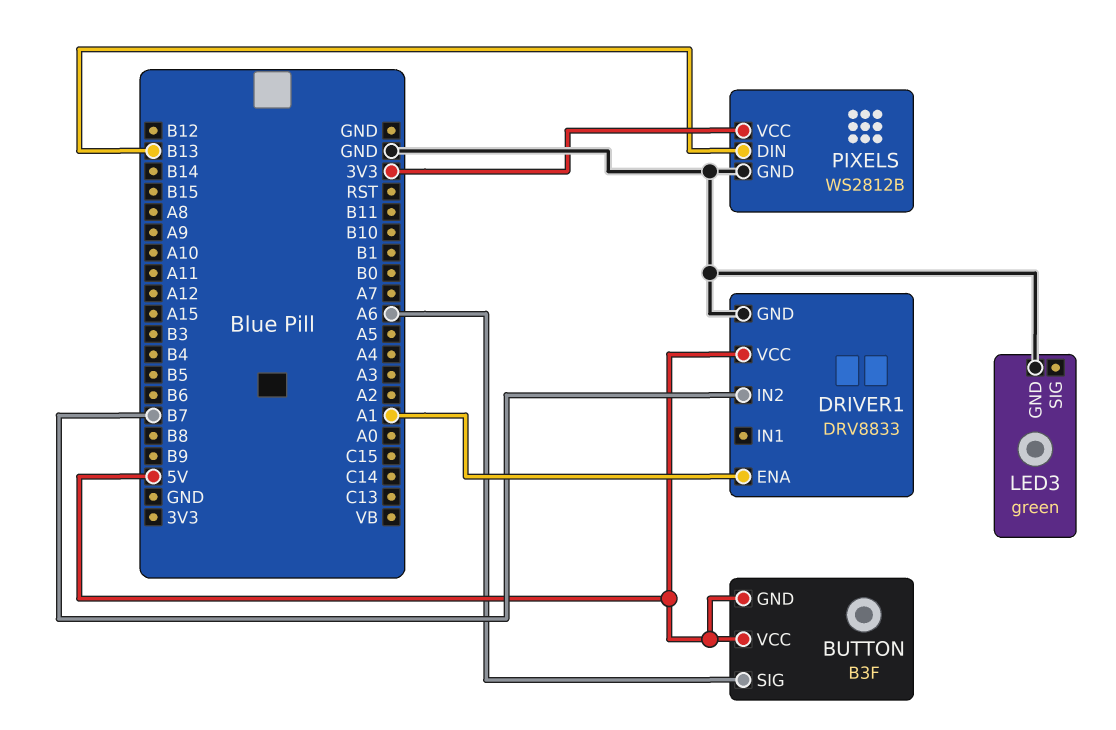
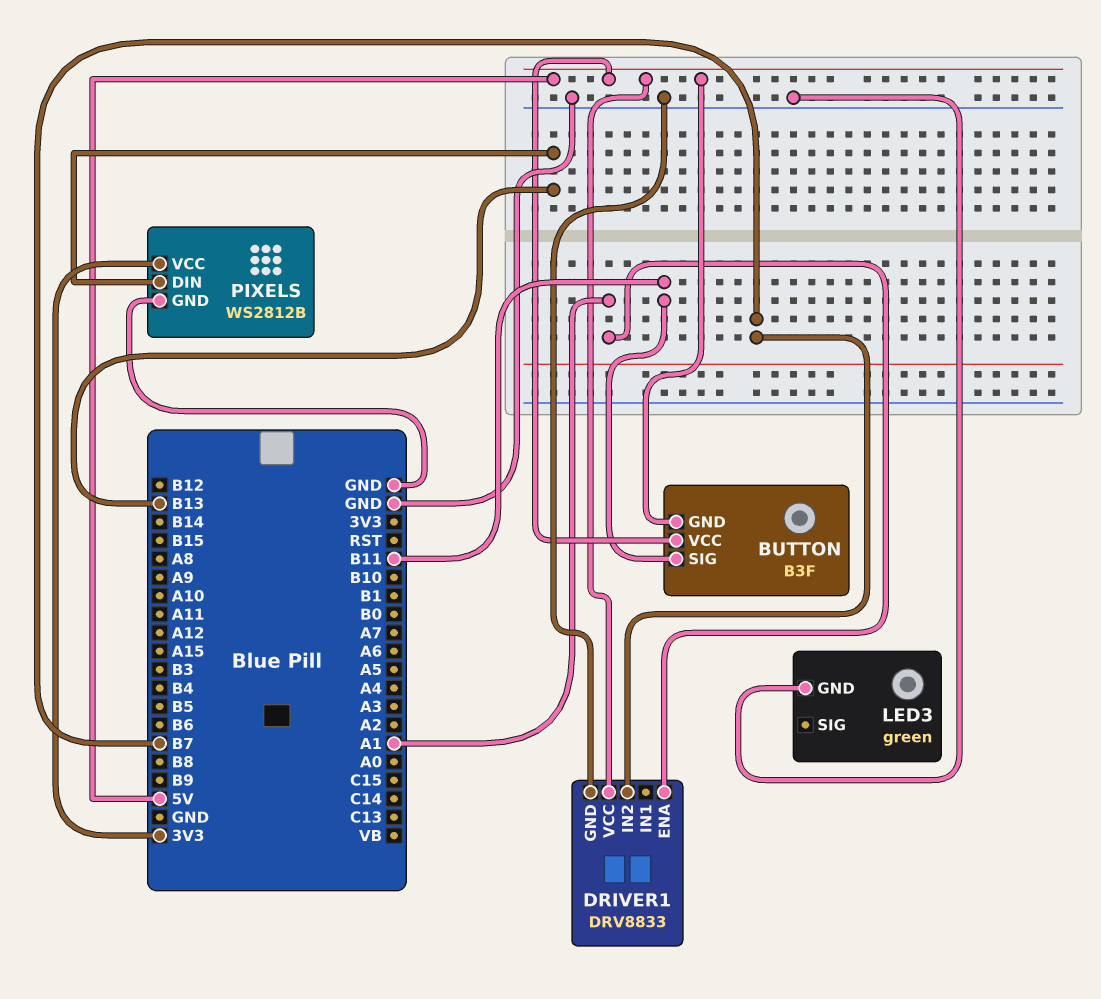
BUTTON pin SIG: A6 -> B11

